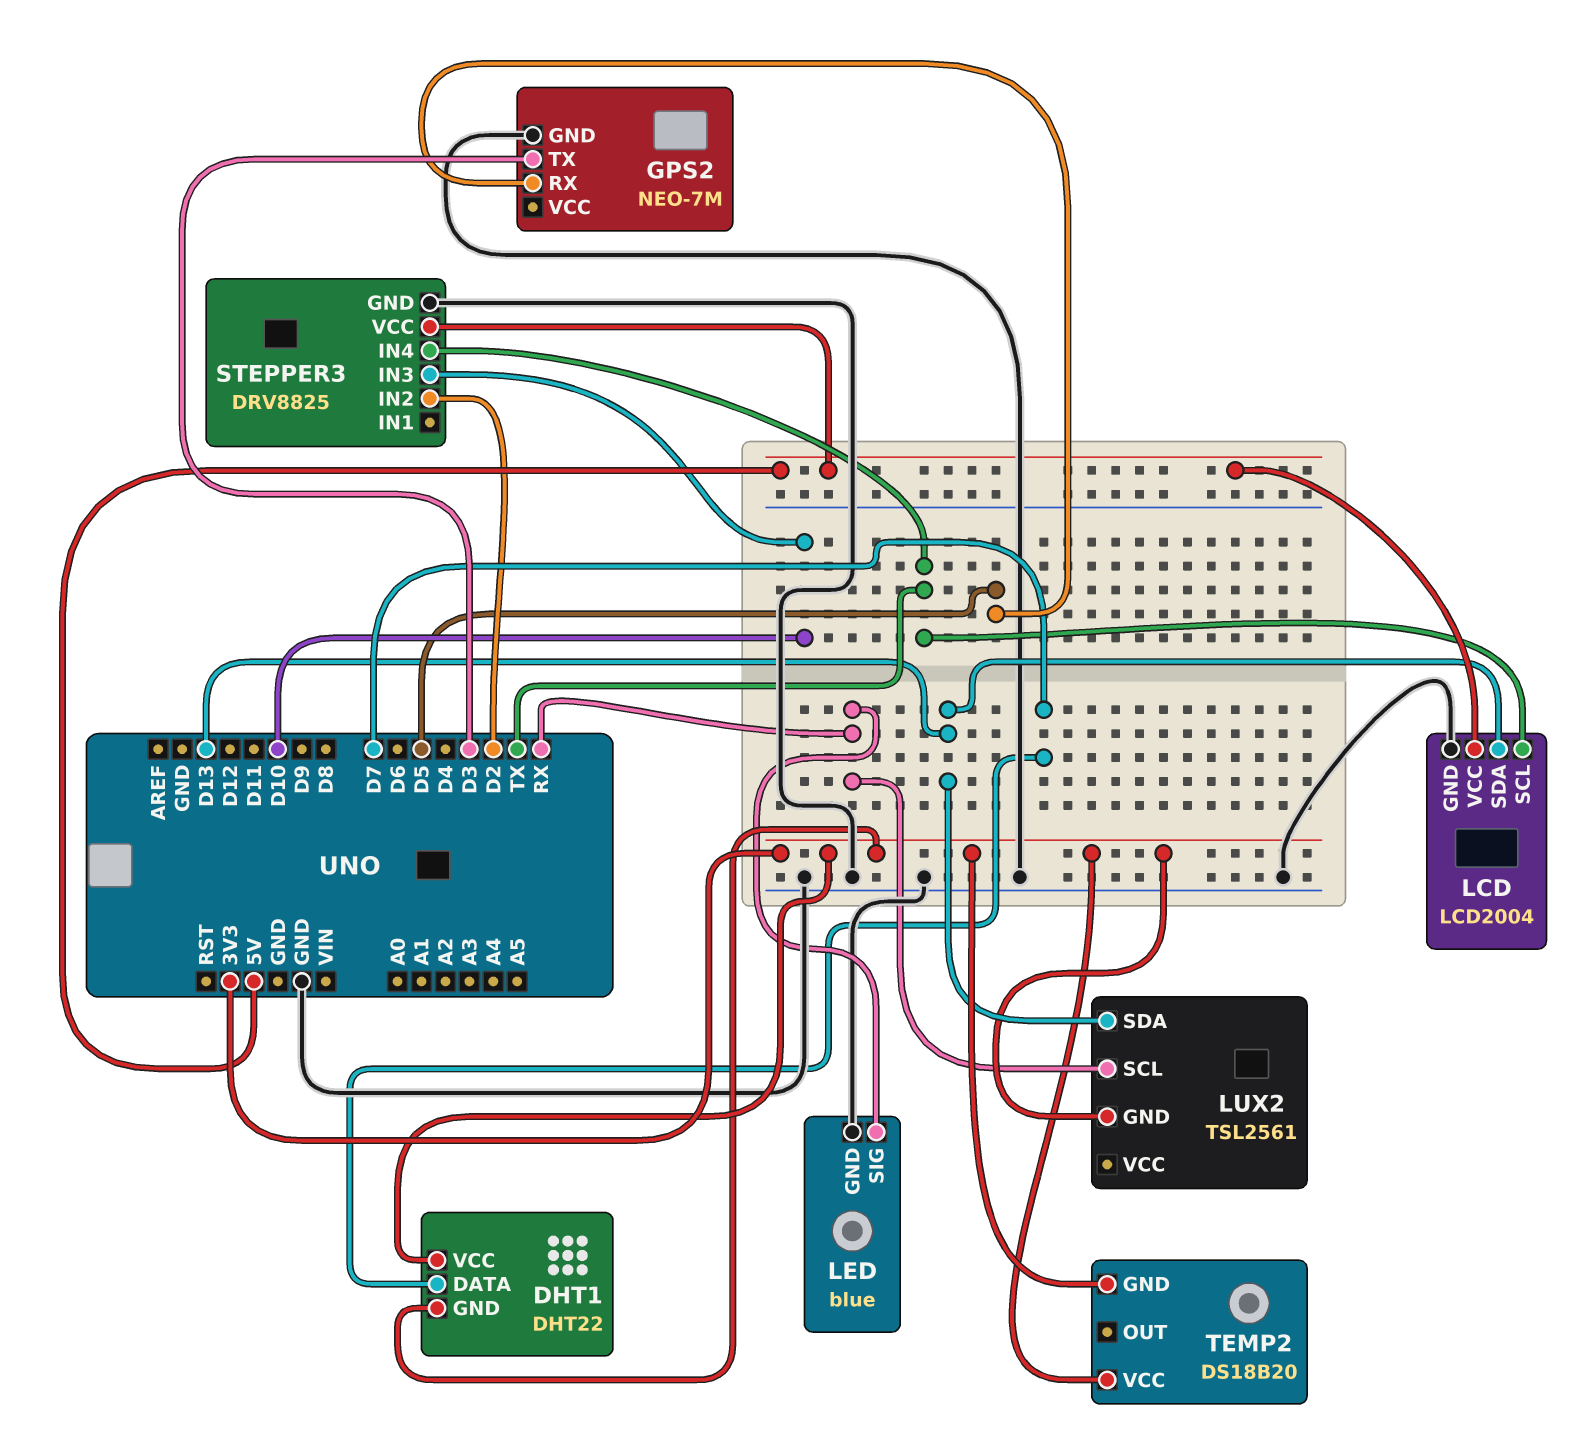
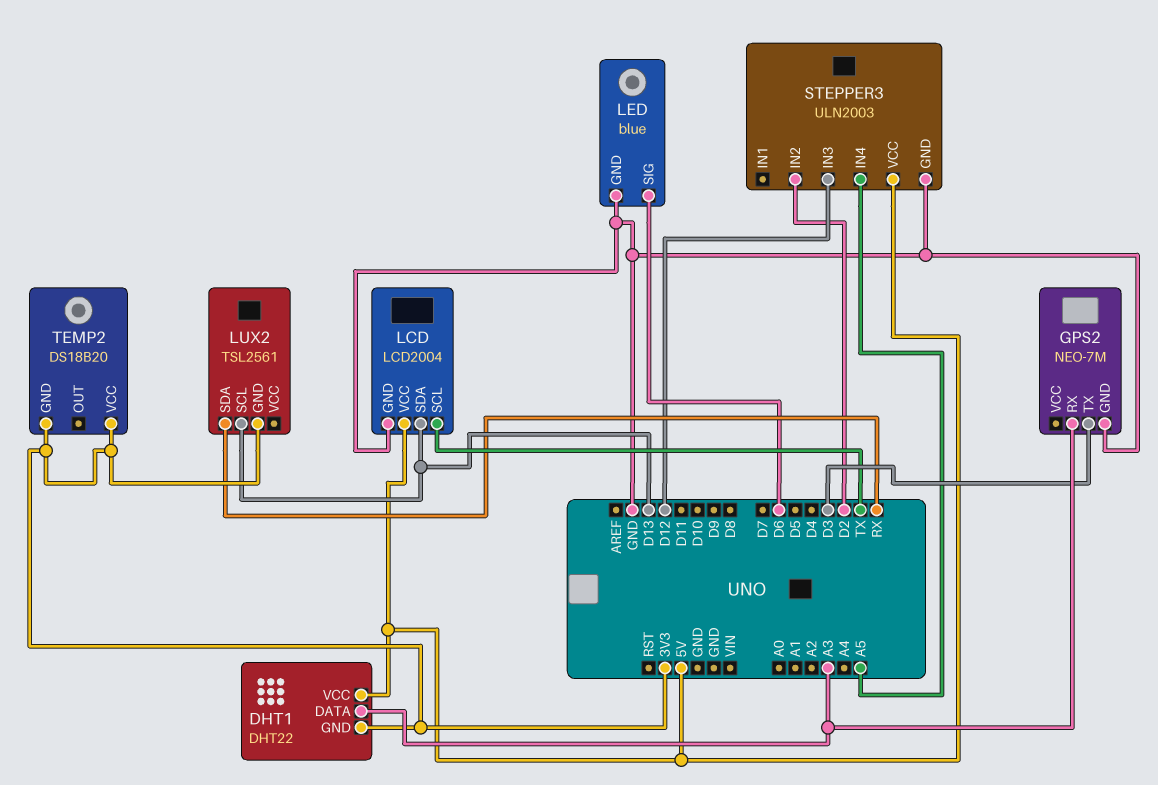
DHT1 pin DATA: D7 -> A3
DHT1 pin VCC: 3V3 -> 5V
GPS2 pin RX: D5 -> A3
LED pin SIG: RX -> D6
LUX2 pin SCL: RX -> D13
LUX2 pin SDA: D13 -> RX
STEPPER3: DRV8825 -> ULN2003
STEPPER3 pin IN3: D10 -> D12
STEPPER3 pin IN4: TX -> A5

